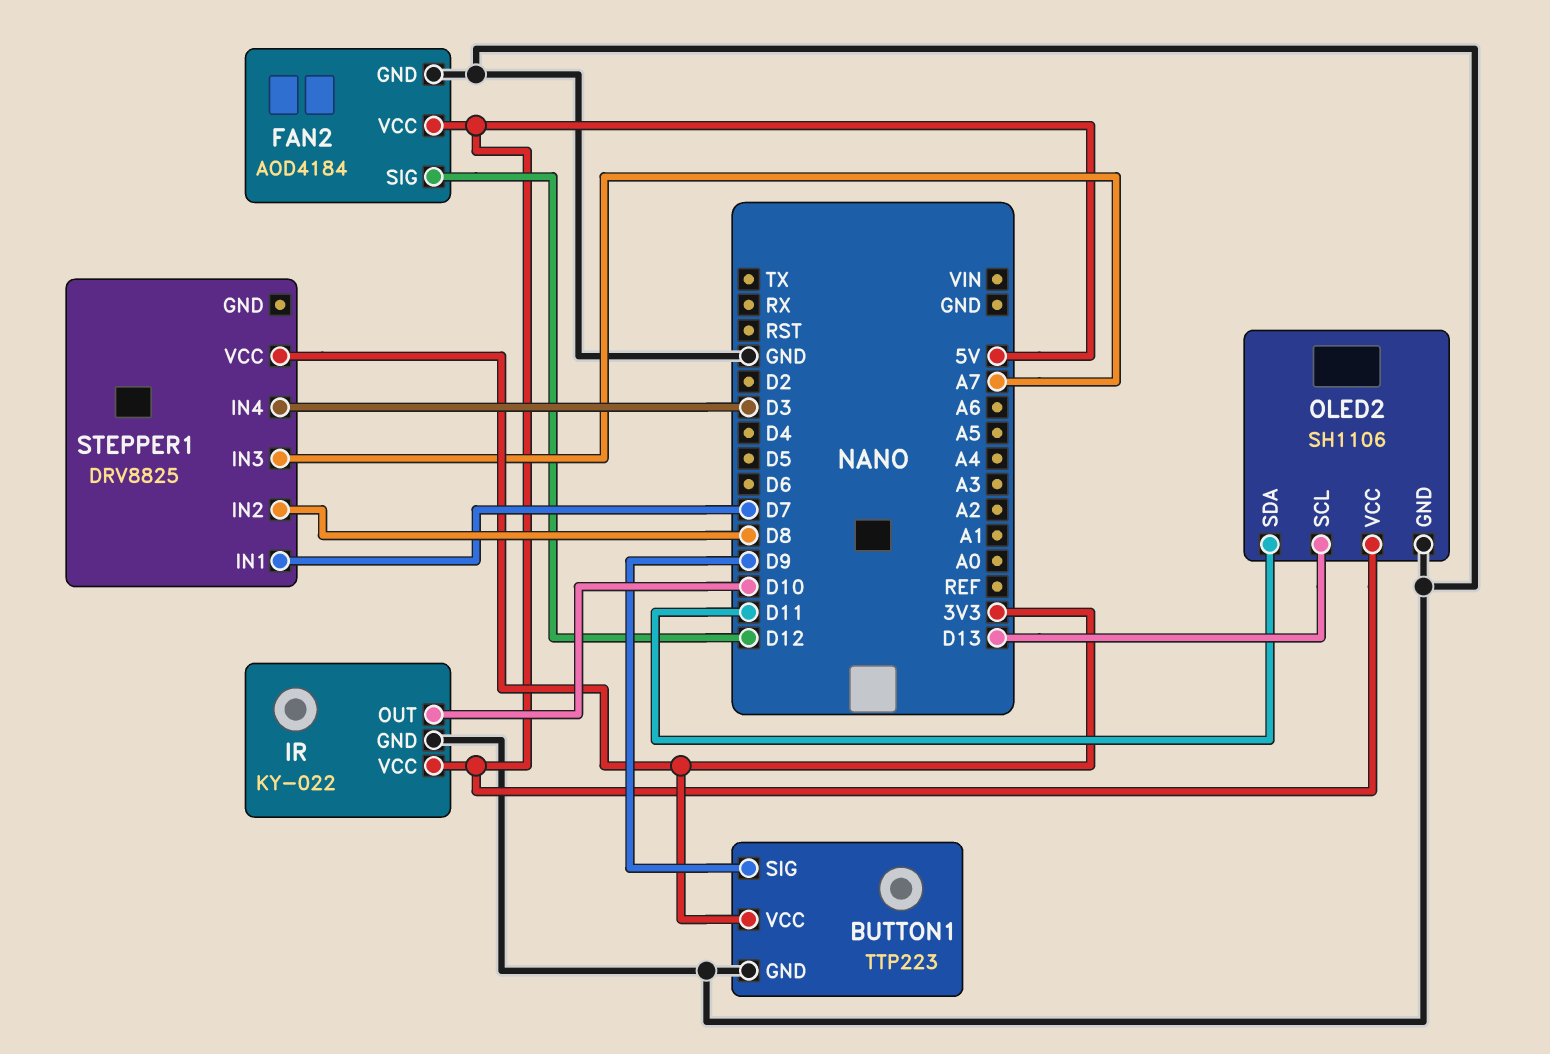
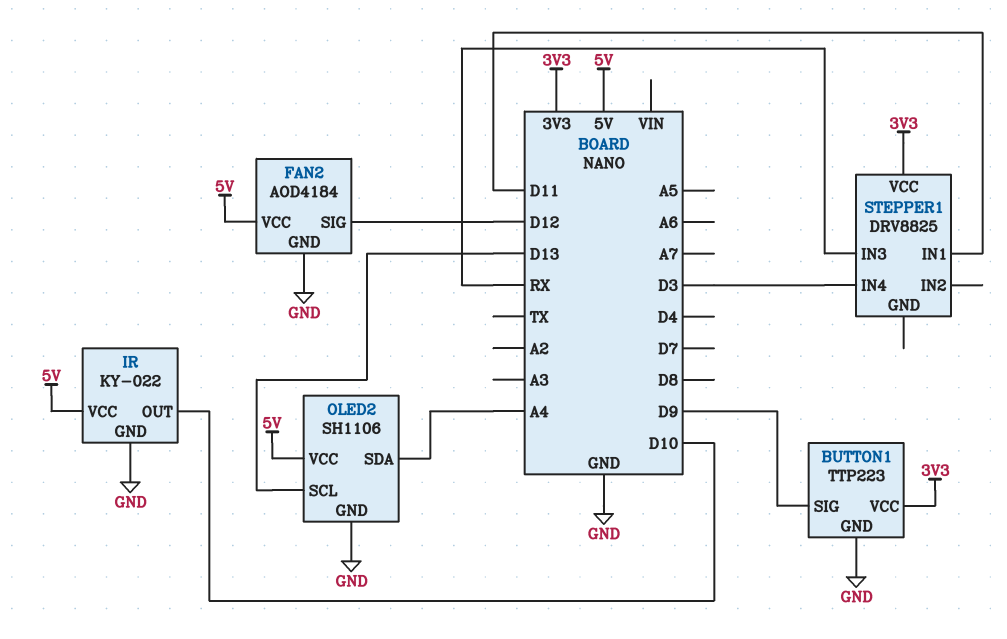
OLED2 pin SDA: D11 -> A4
STEPPER1 pin IN1: D7 -> D11
STEPPER1 pin IN2: D8 -> none
STEPPER1 pin IN3: A7 -> RX

